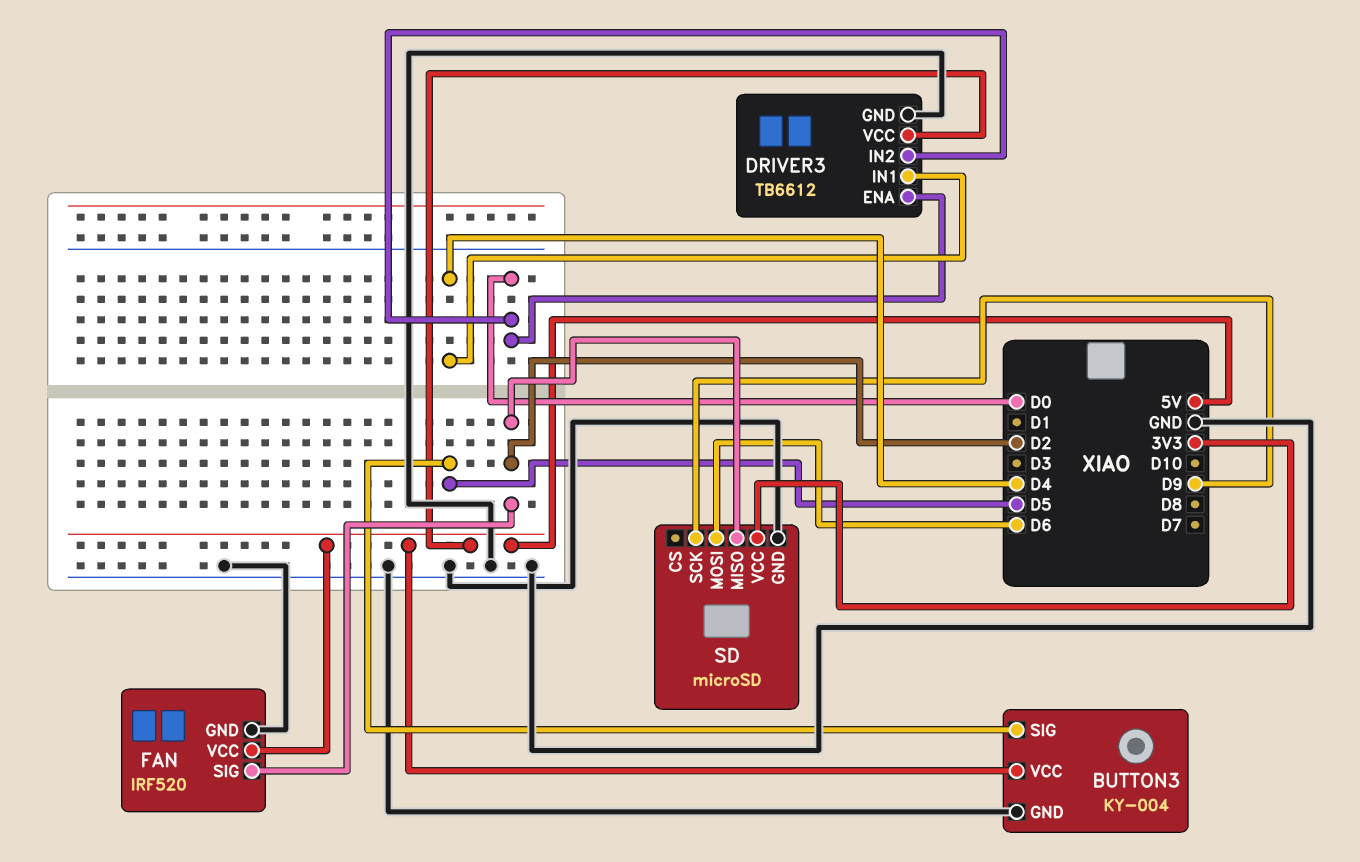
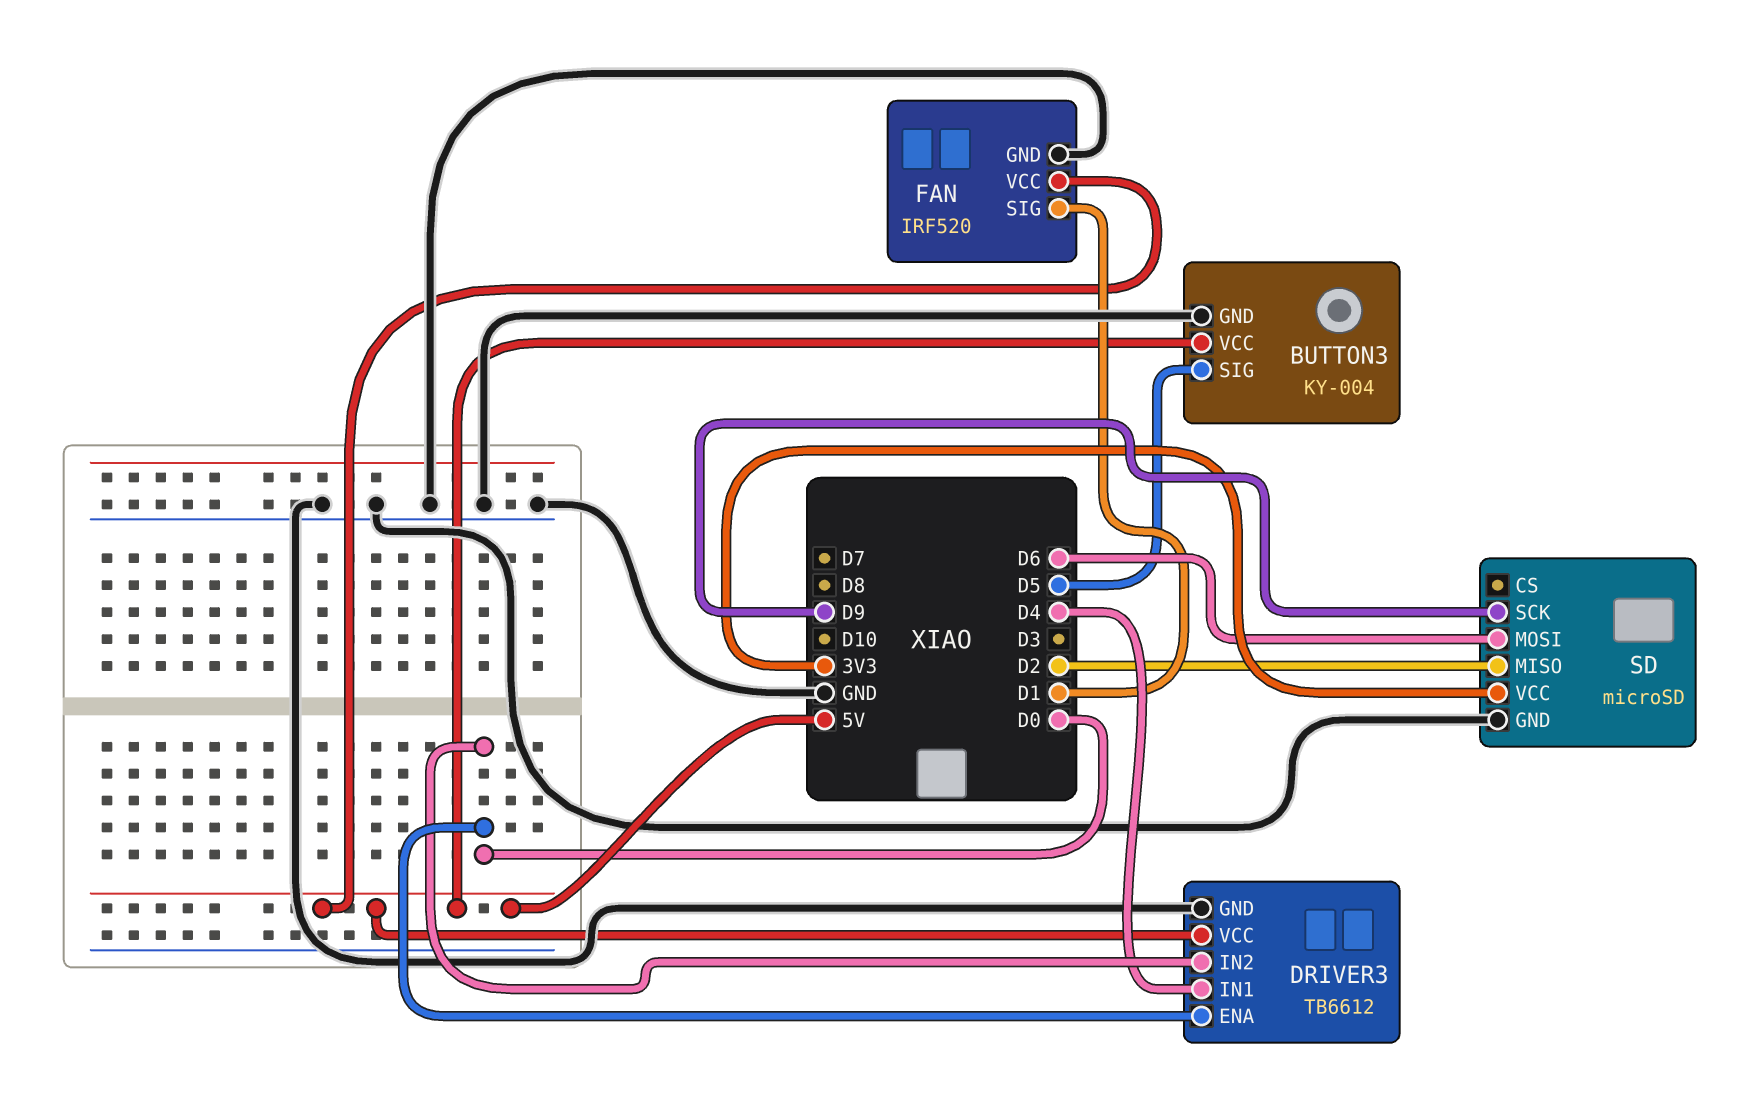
FAN pin SIG: D2 -> D1

